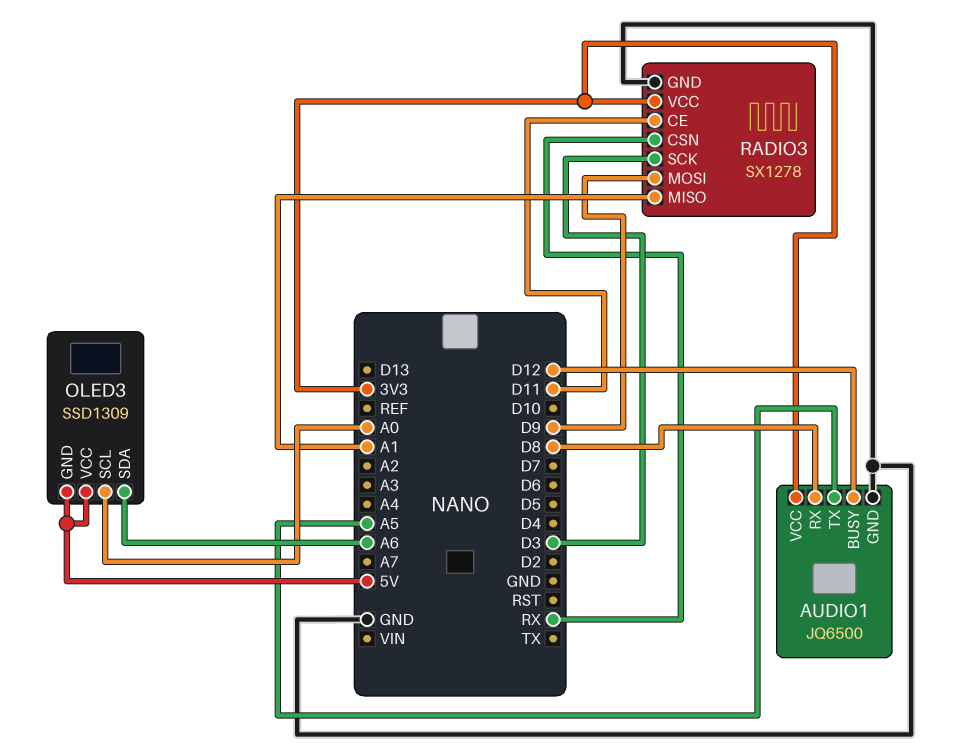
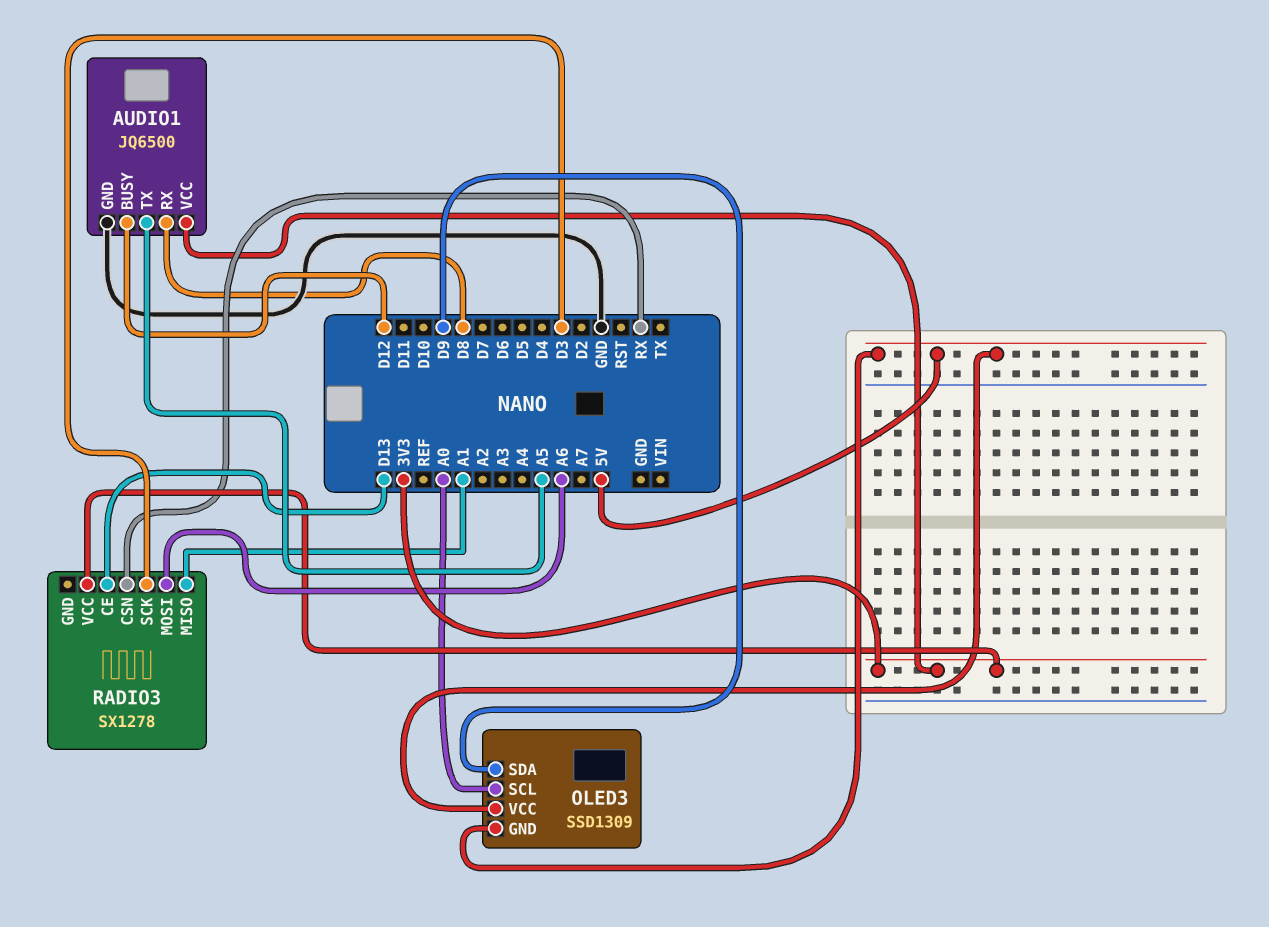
OLED3 pin SDA: A6 -> D9
RADIO3 pin CE: D11 -> D13
RADIO3 pin GND: GND -> none
RADIO3 pin MOSI: D9 -> A6

